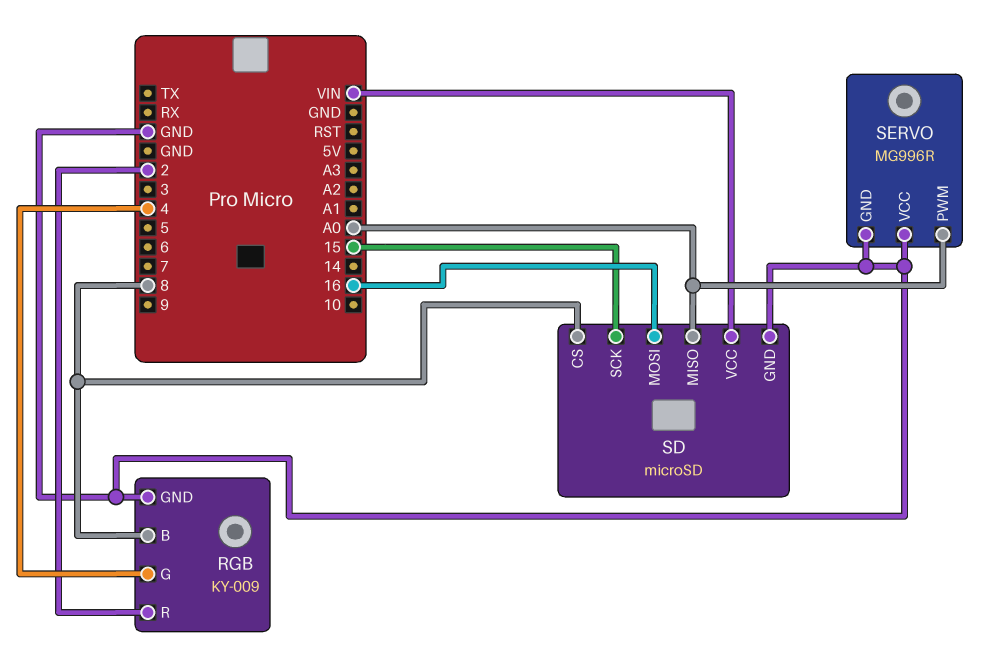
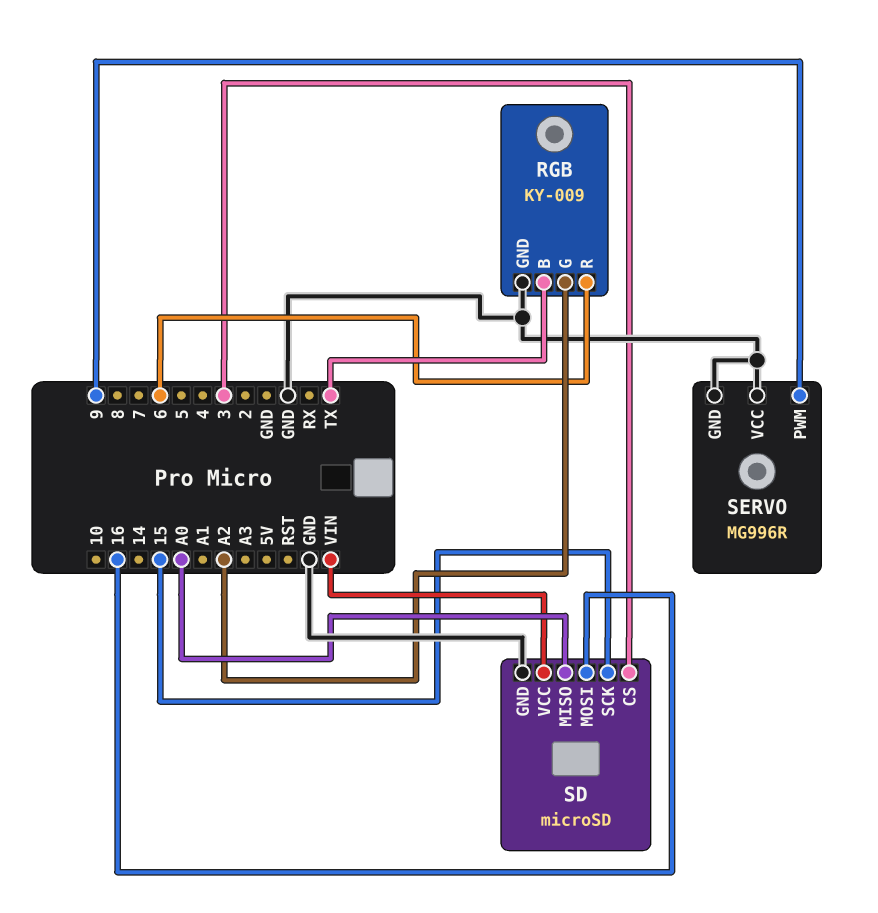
RGB pin B: 8 -> TX
RGB pin G: 4 -> A2
RGB pin R: 2 -> 6
SD pin CS: 8 -> 3
SERVO pin PWM: A0 -> 9

